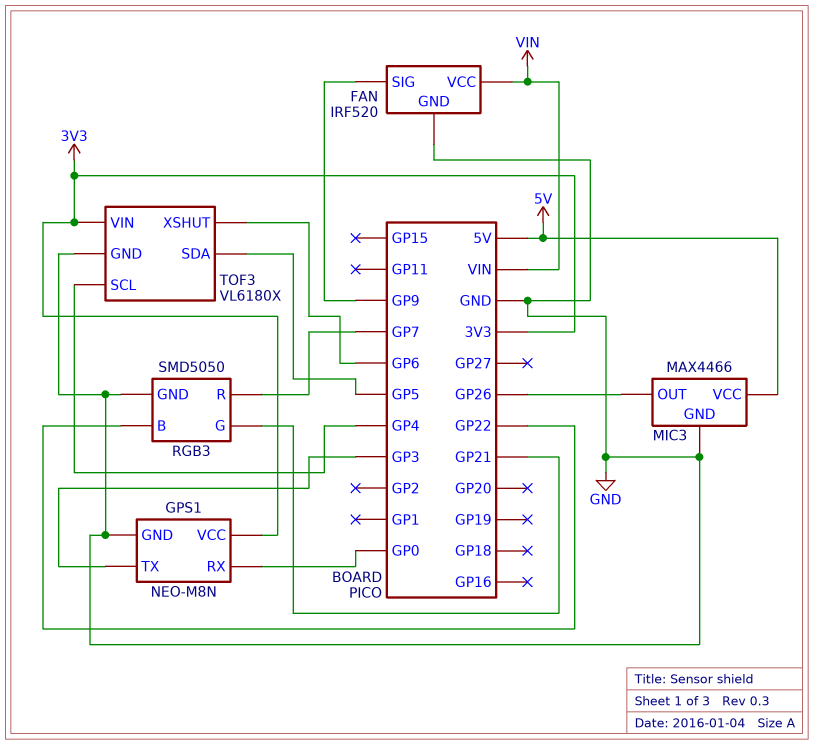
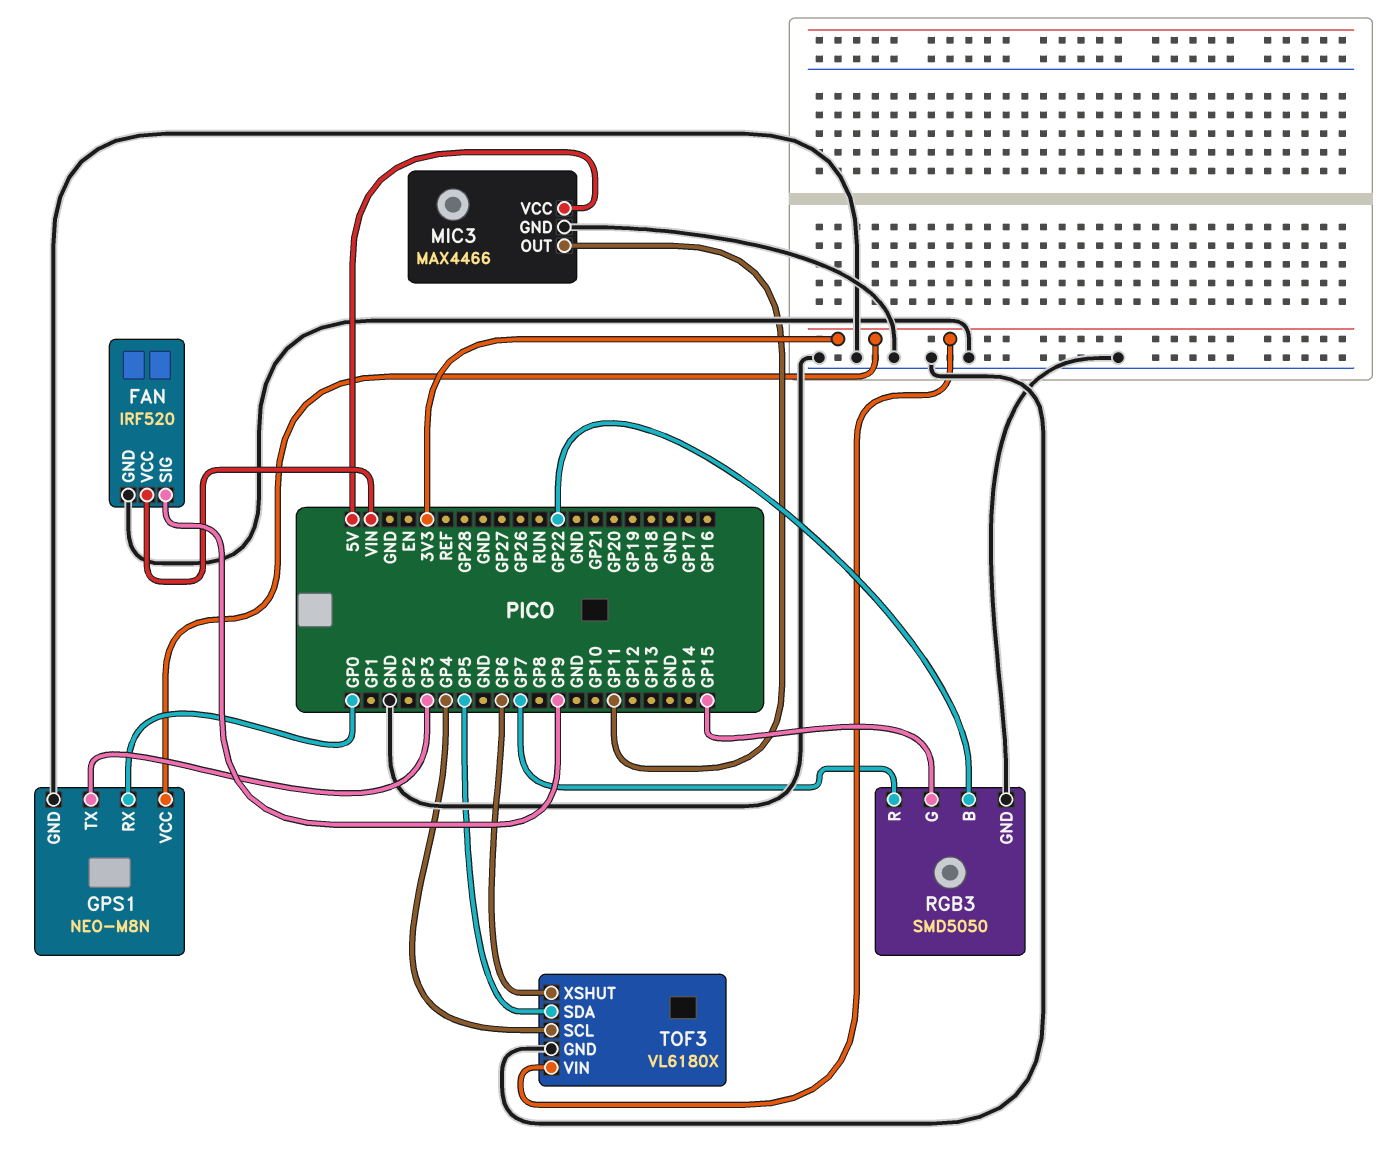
MIC3 pin OUT: GP26 -> GP11
RGB3 pin G: GP21 -> GP15

